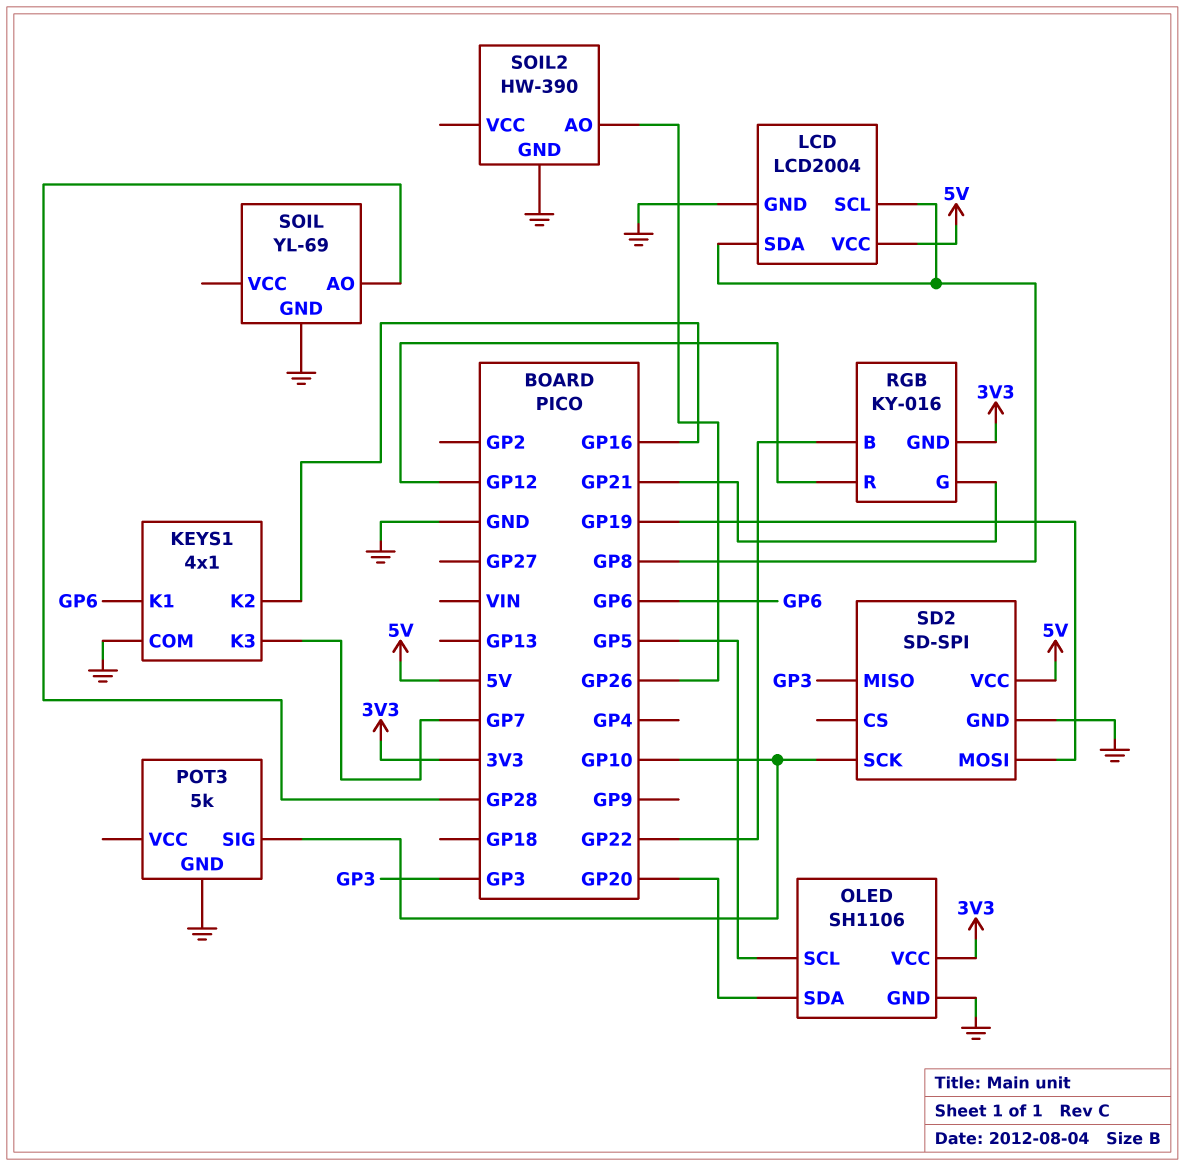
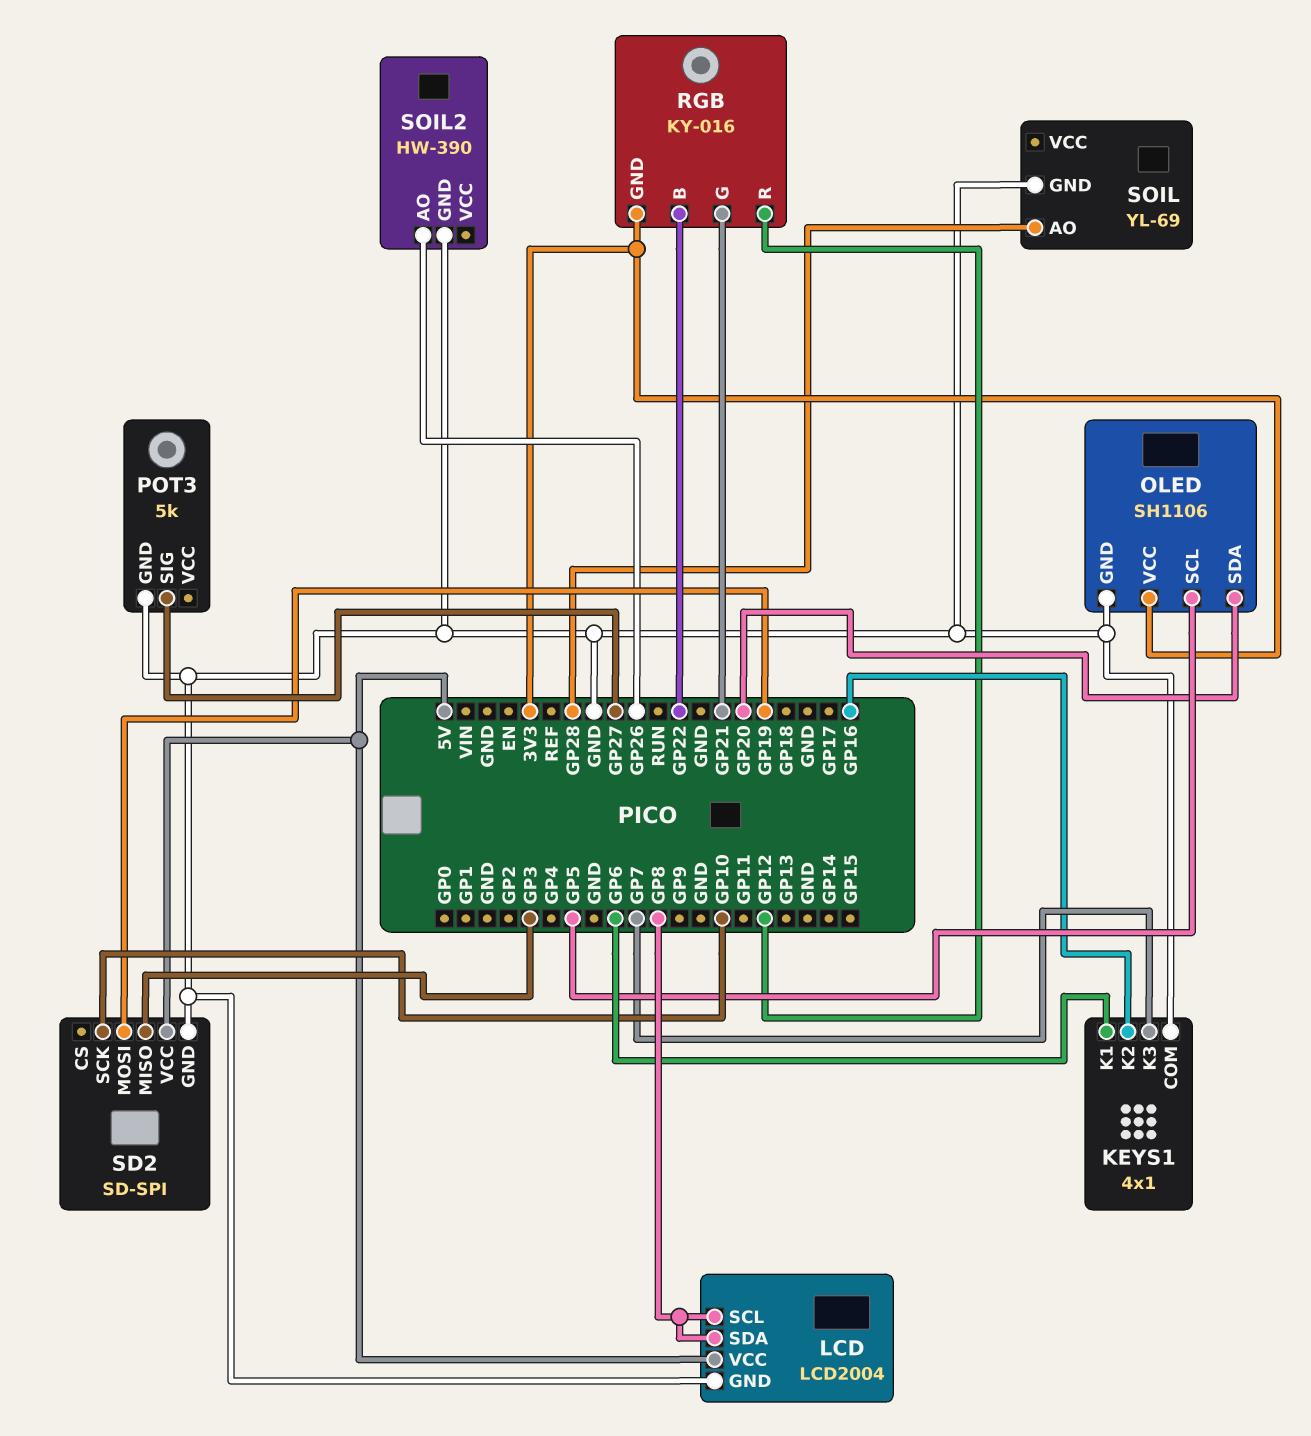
POT3 pin SIG: GP10 -> GP27

